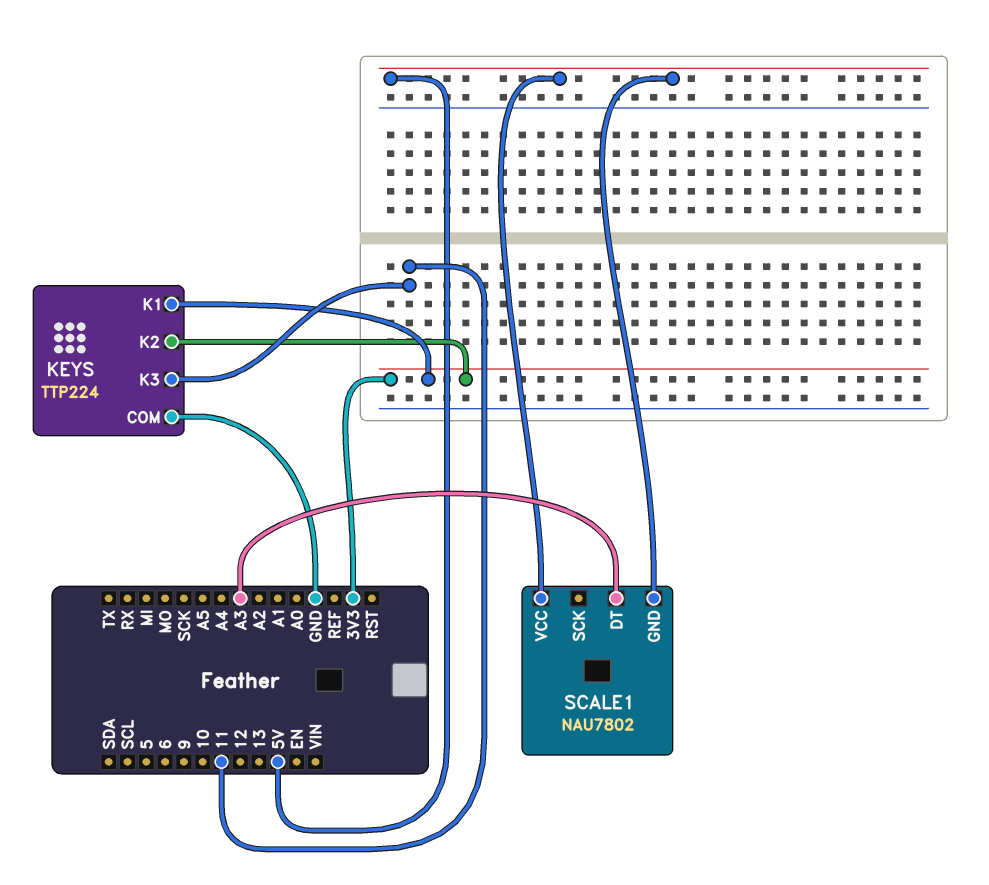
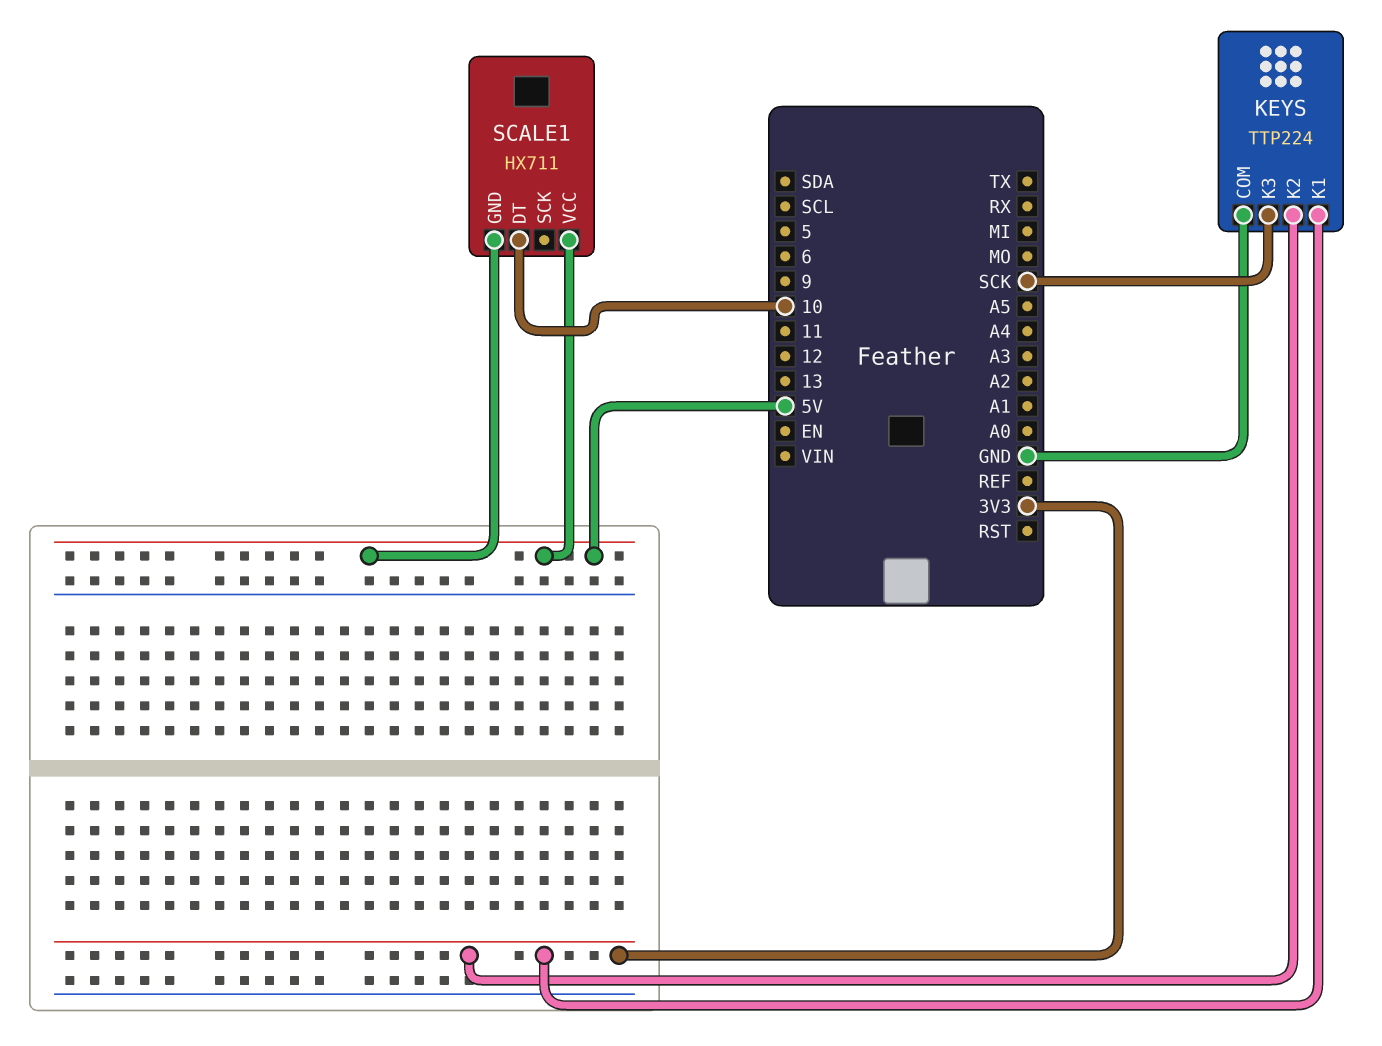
KEYS pin K3: 11 -> SCK
SCALE1: NAU7802 -> HX711
SCALE1 pin DT: A3 -> 10

